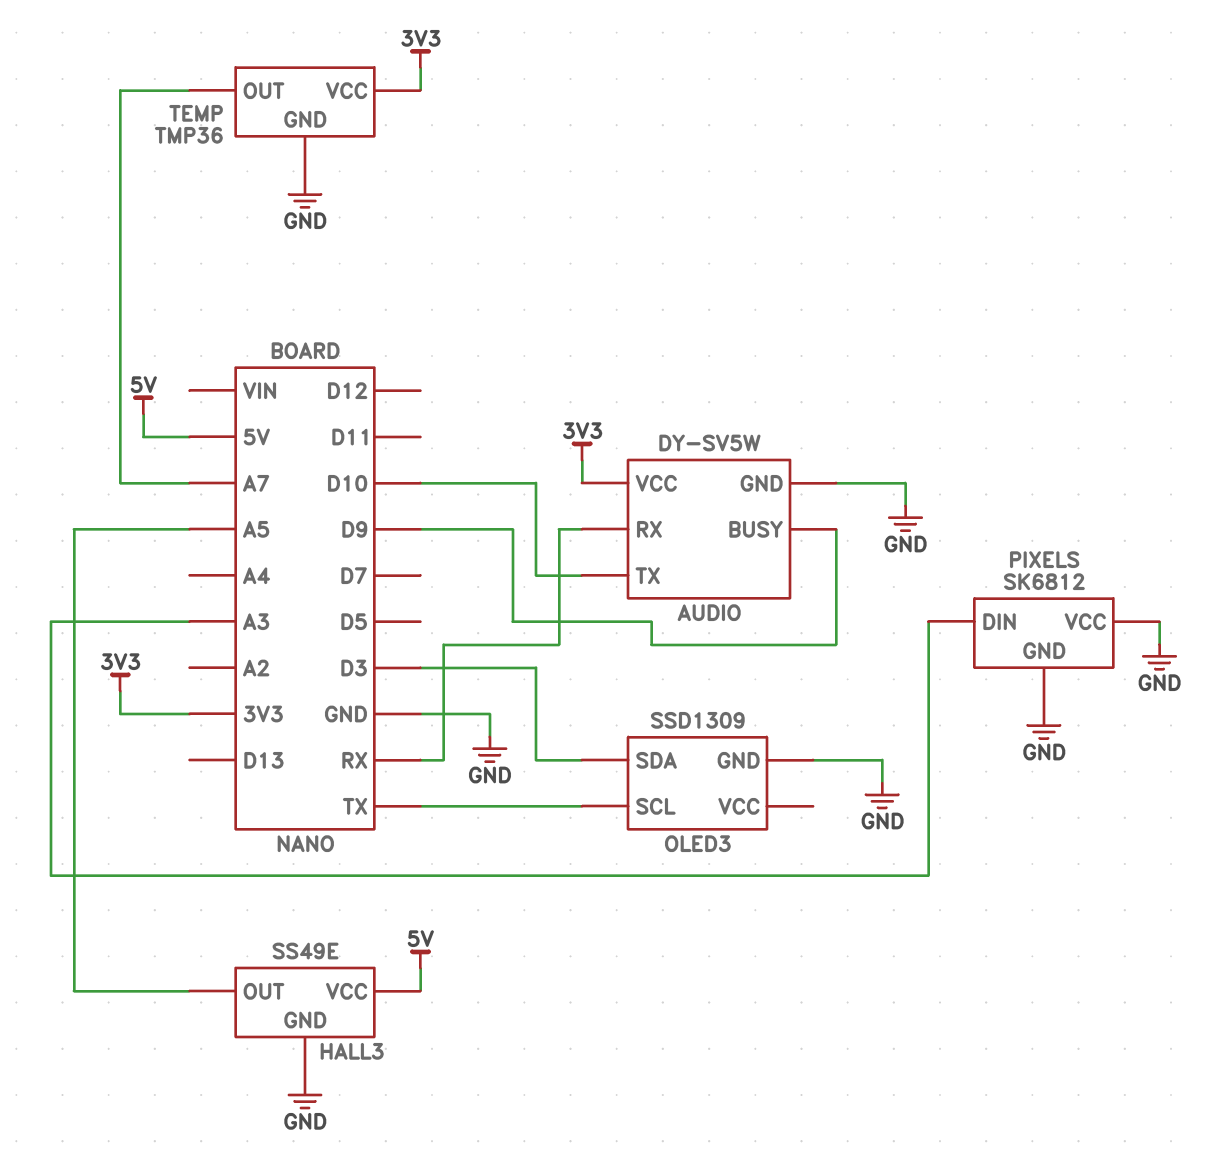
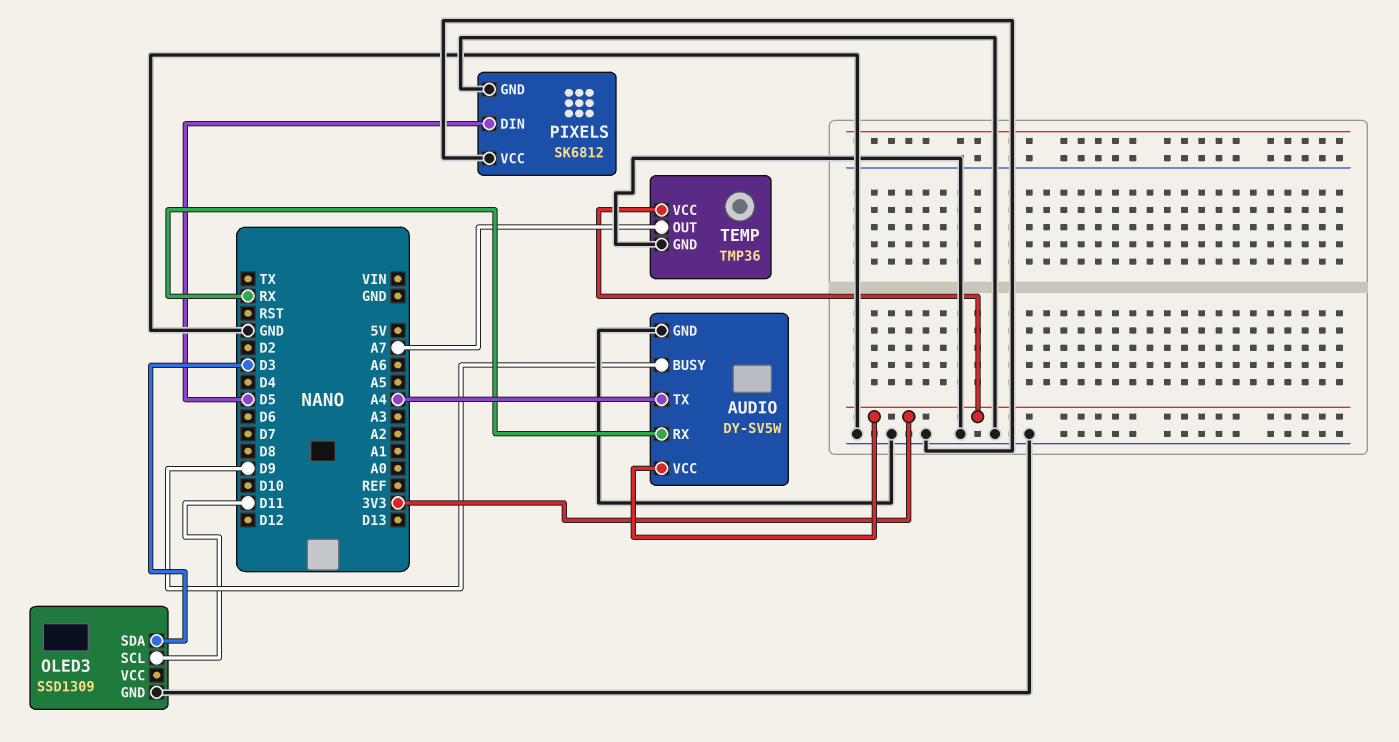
AUDIO pin TX: D10 -> A4
HALL3: SS49E -> none
HALL3 pin GND: GND -> none
HALL3 pin OUT: A5 -> none
HALL3 pin VCC: 5V -> none
OLED3 pin SCL: TX -> D11
PIXELS pin DIN: A3 -> D5

